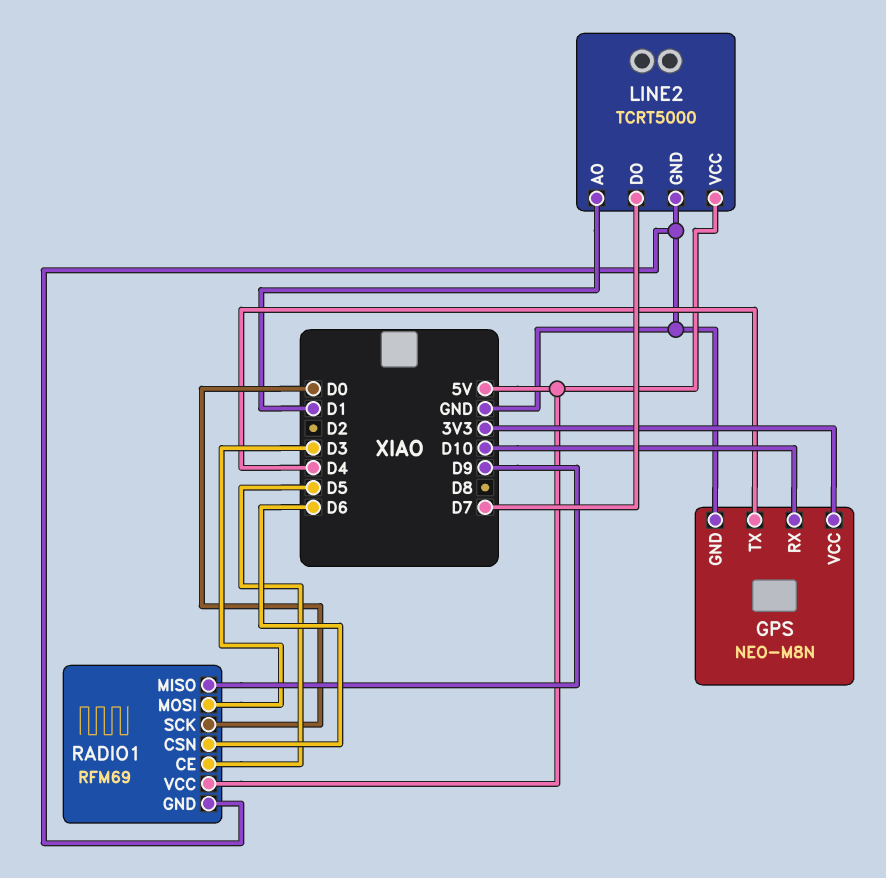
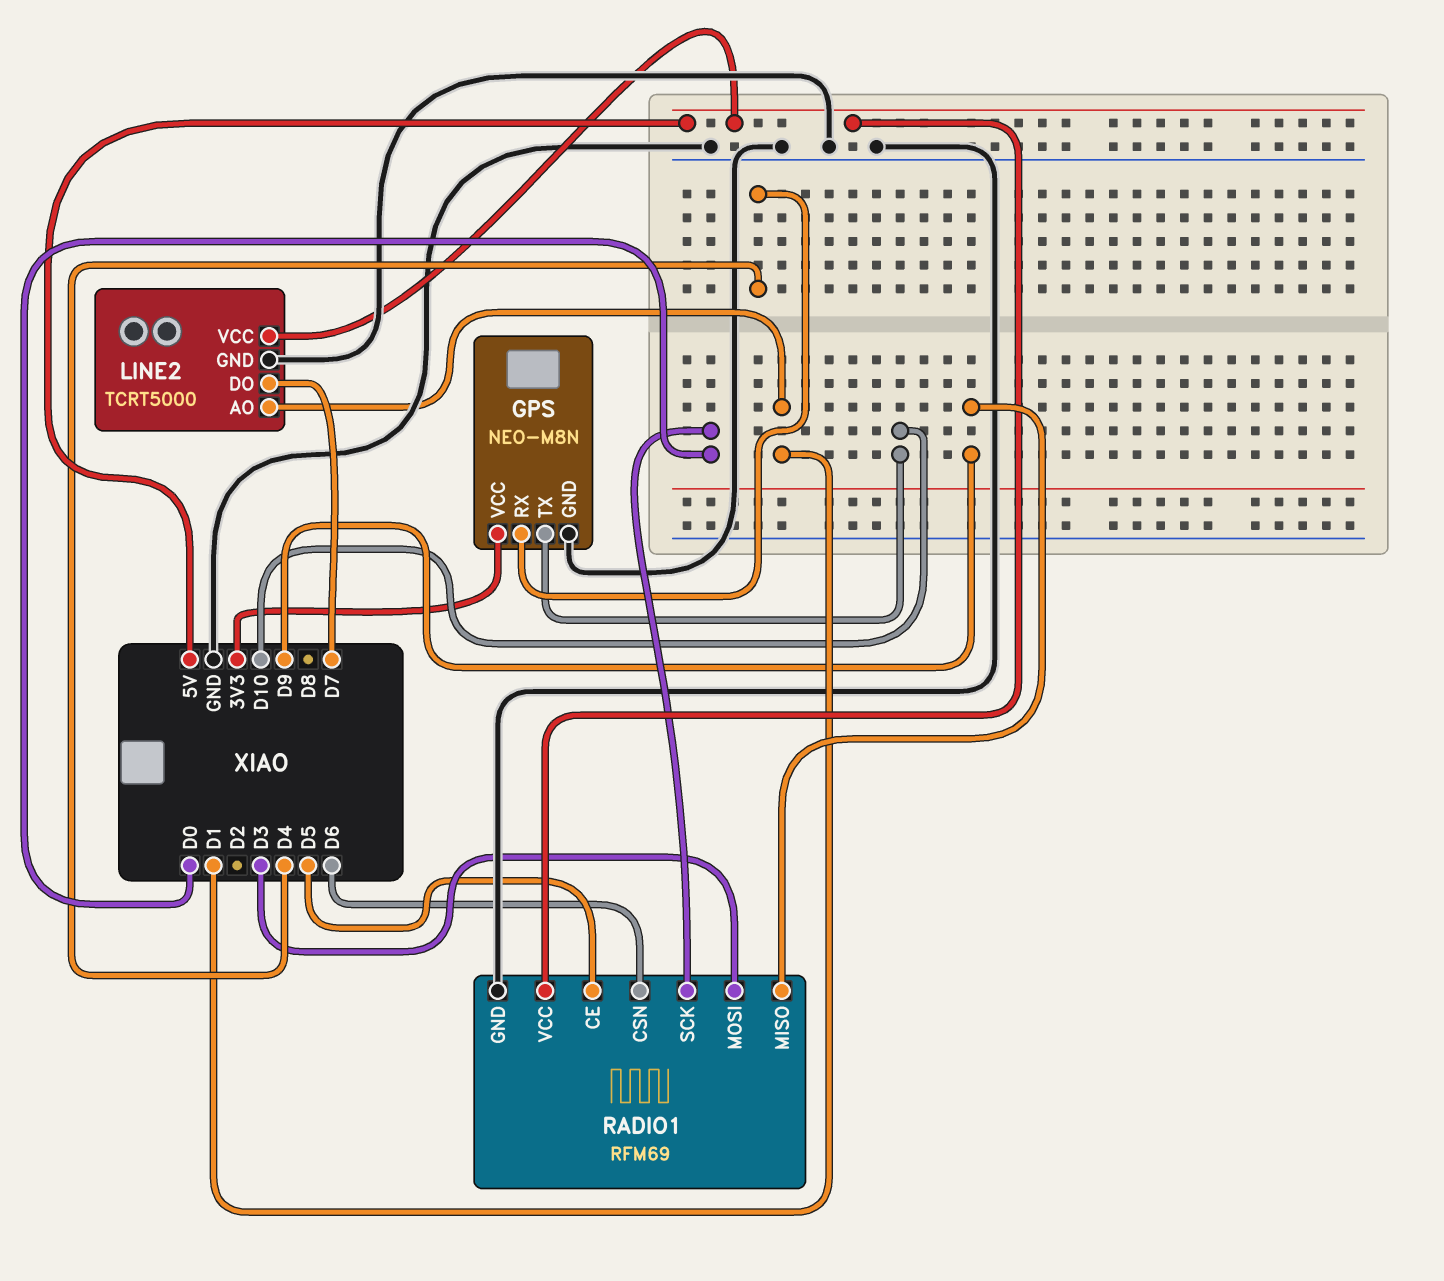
GPS pin RX: D10 -> D4
GPS pin TX: D4 -> D10

